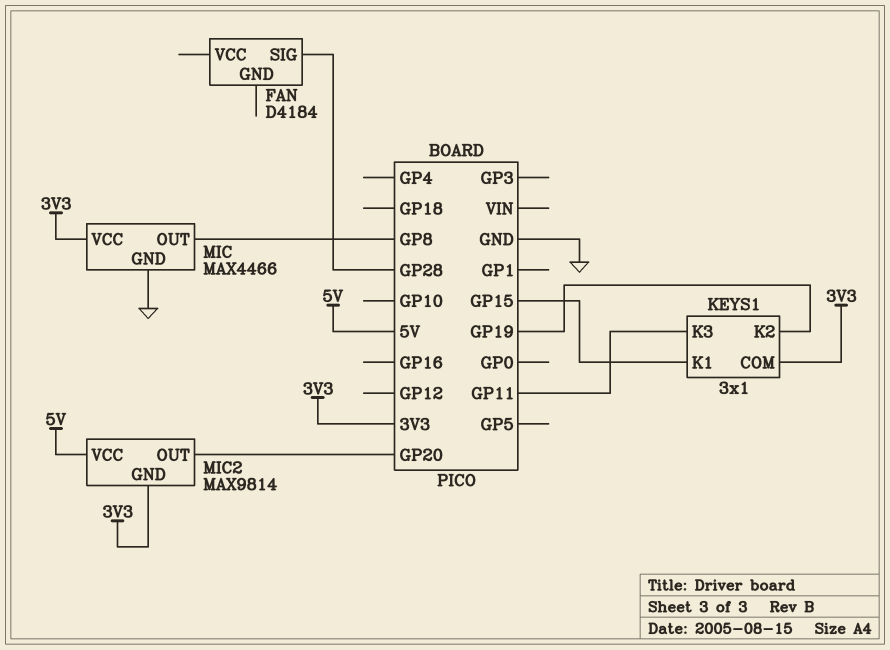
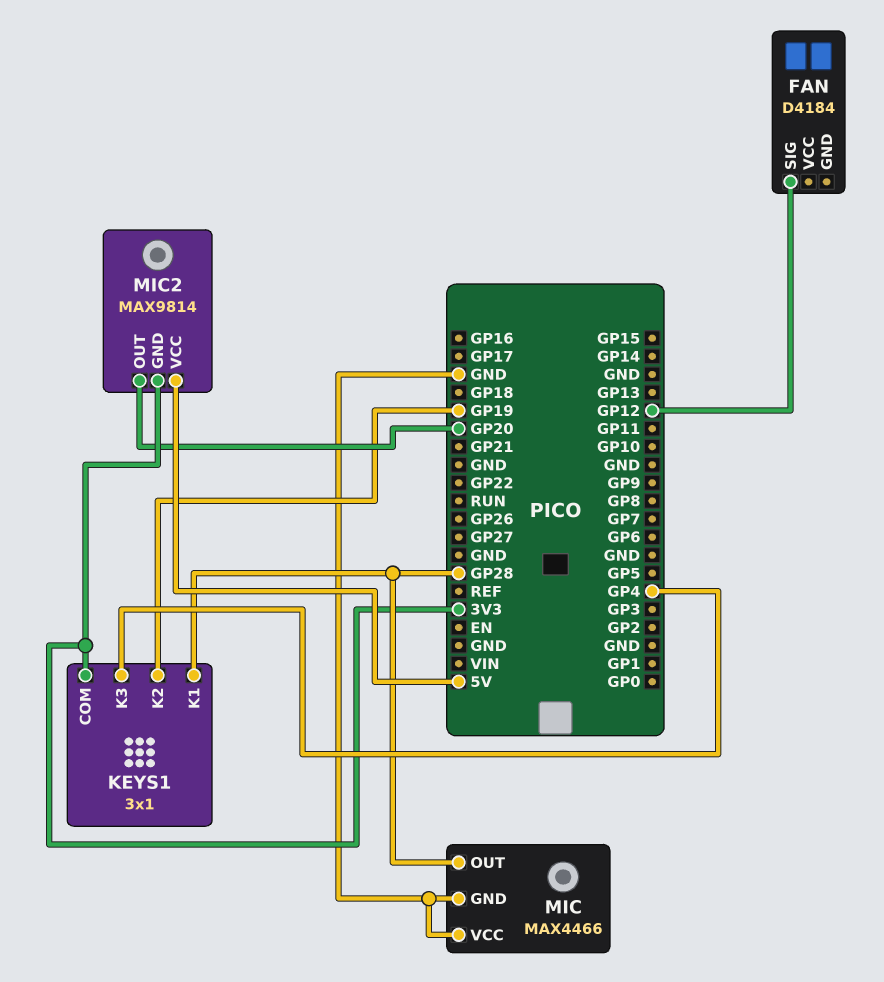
FAN pin SIG: GP28 -> GP12
KEYS1 pin K1: GP15 -> GP28
KEYS1 pin K3: GP11 -> GP4
MIC pin OUT: GP8 -> GP28
MIC pin VCC: 3V3 -> GND

